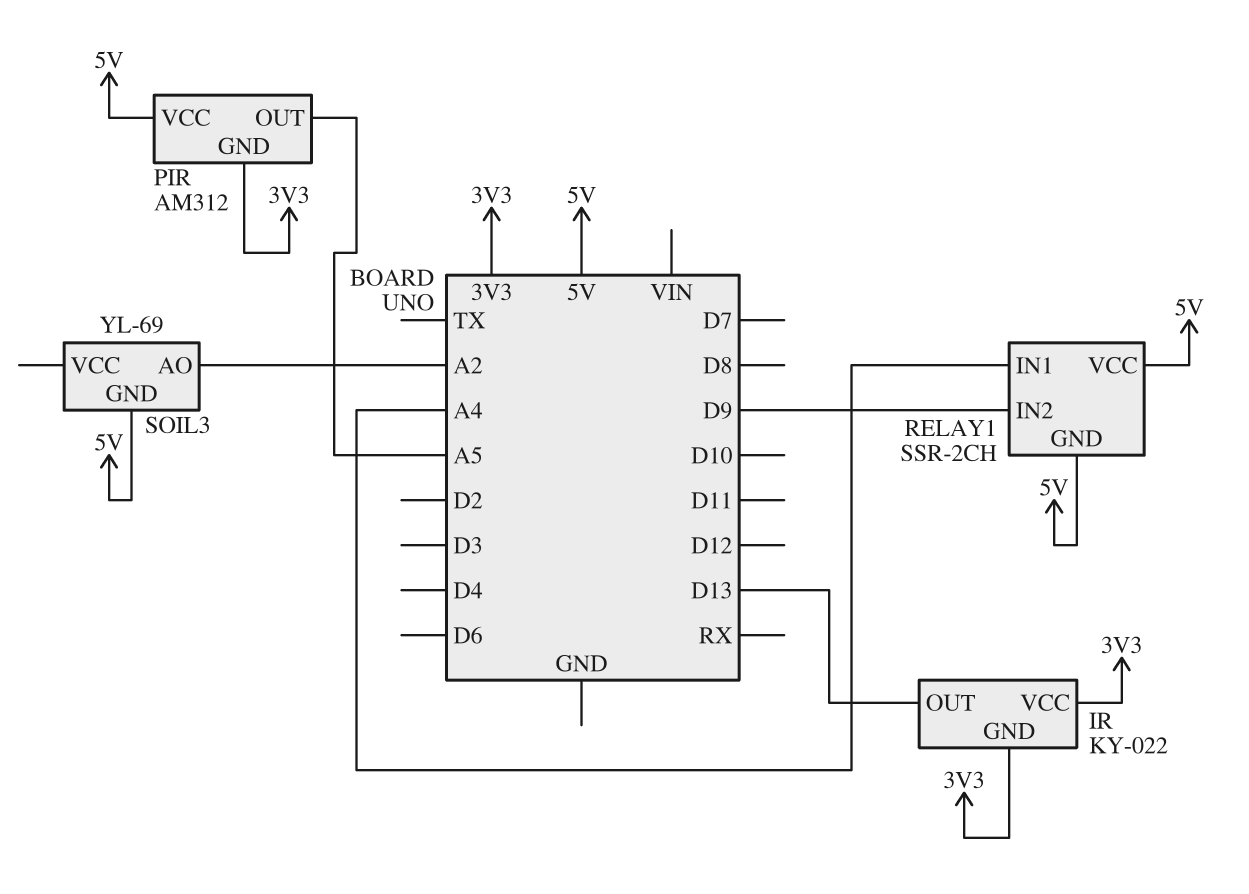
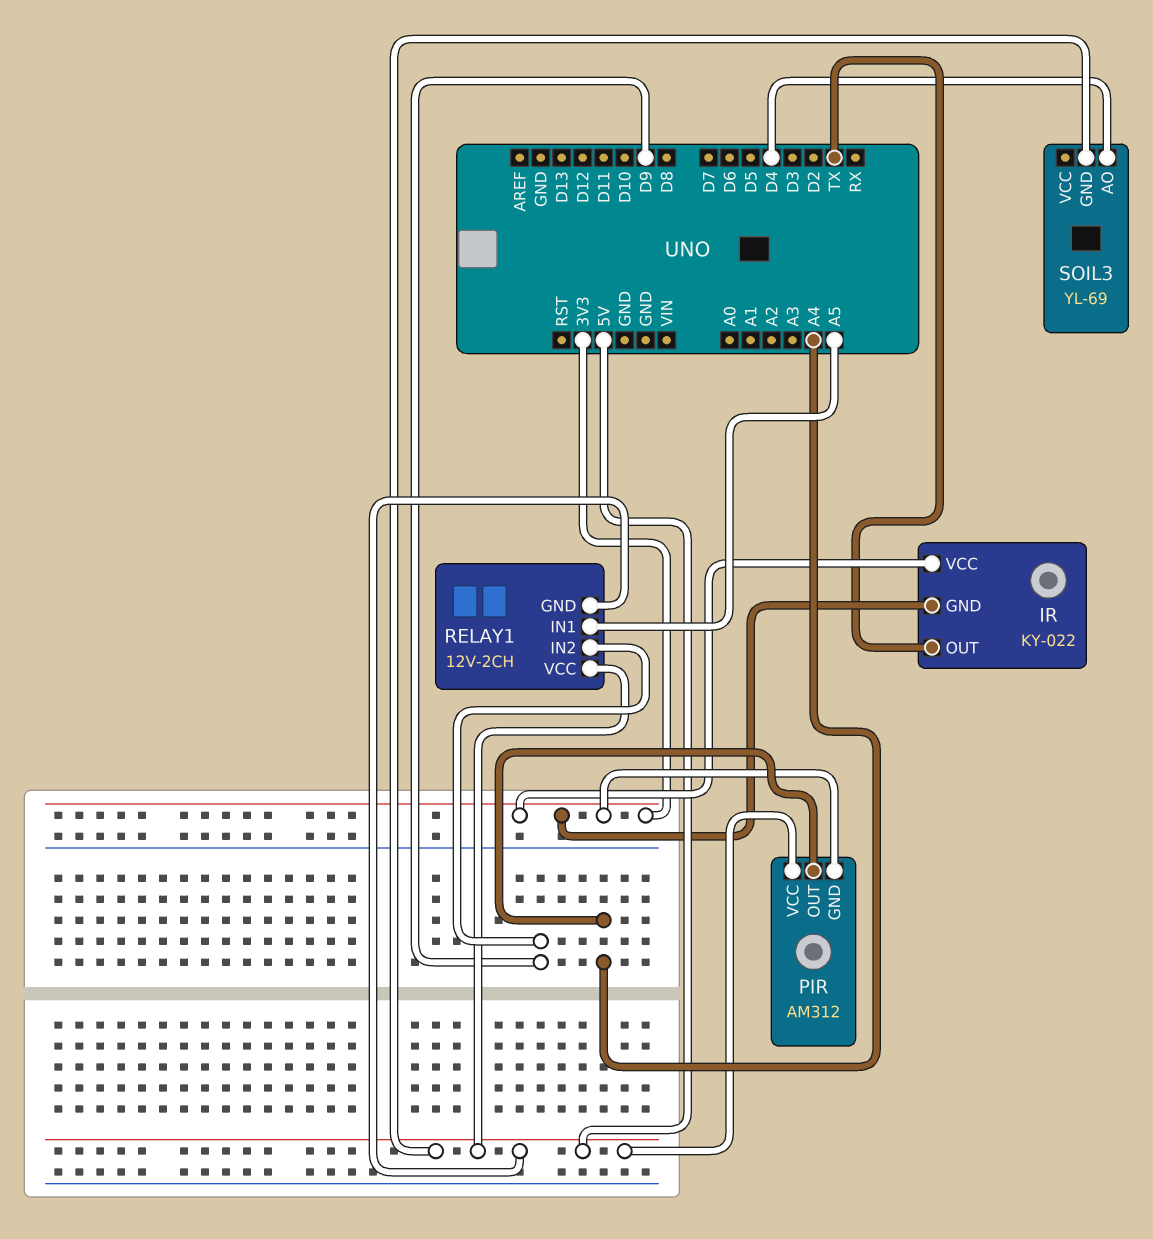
IR pin OUT: D13 -> TX
PIR pin OUT: A5 -> A4
RELAY1: SSR-2CH -> 12V-2CH
RELAY1 pin IN1: A4 -> A5
SOIL3 pin AO: A2 -> D4

